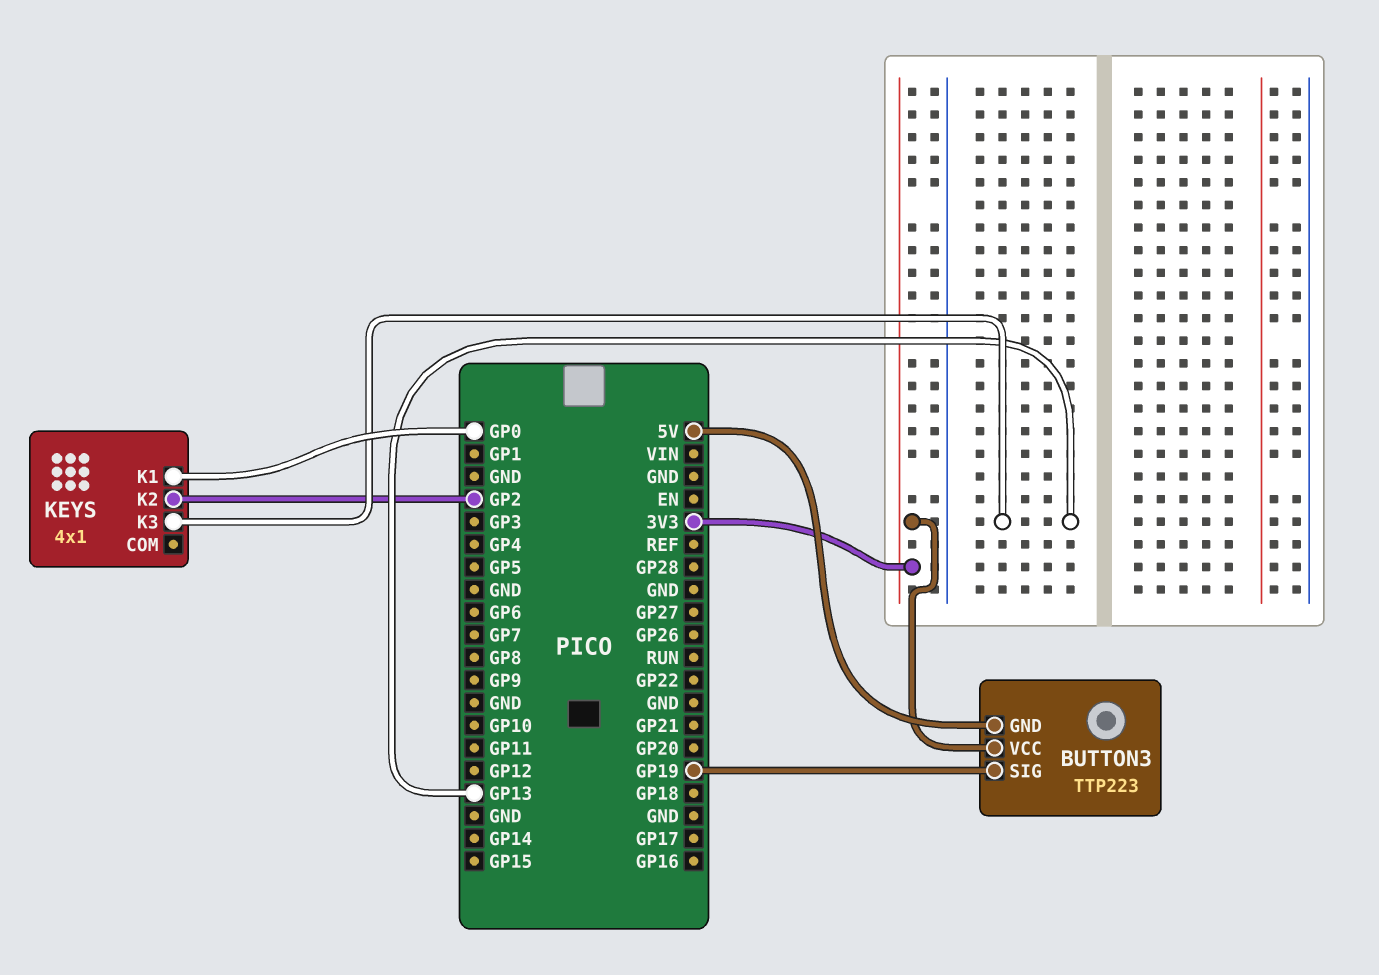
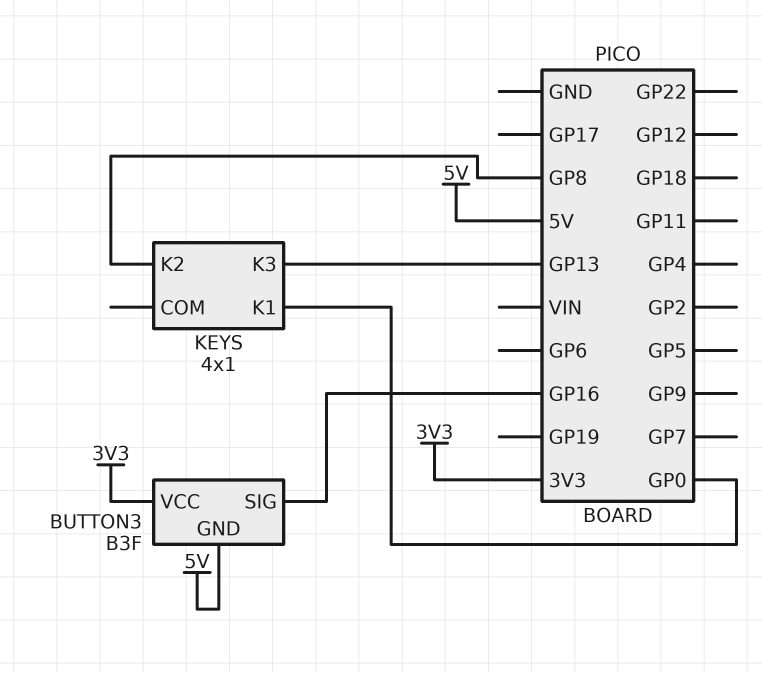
BUTTON3: TTP223 -> B3F
BUTTON3 pin SIG: GP19 -> GP16
KEYS pin K2: GP2 -> GP8

